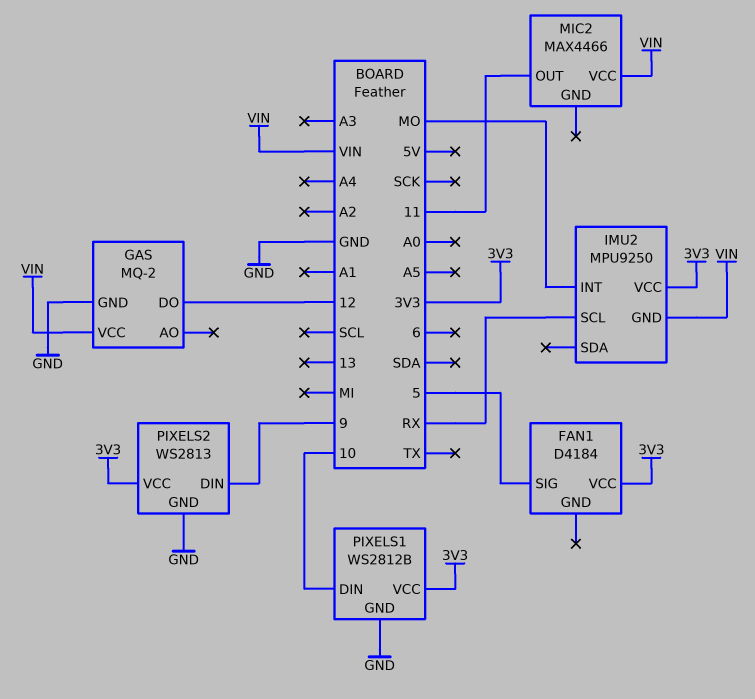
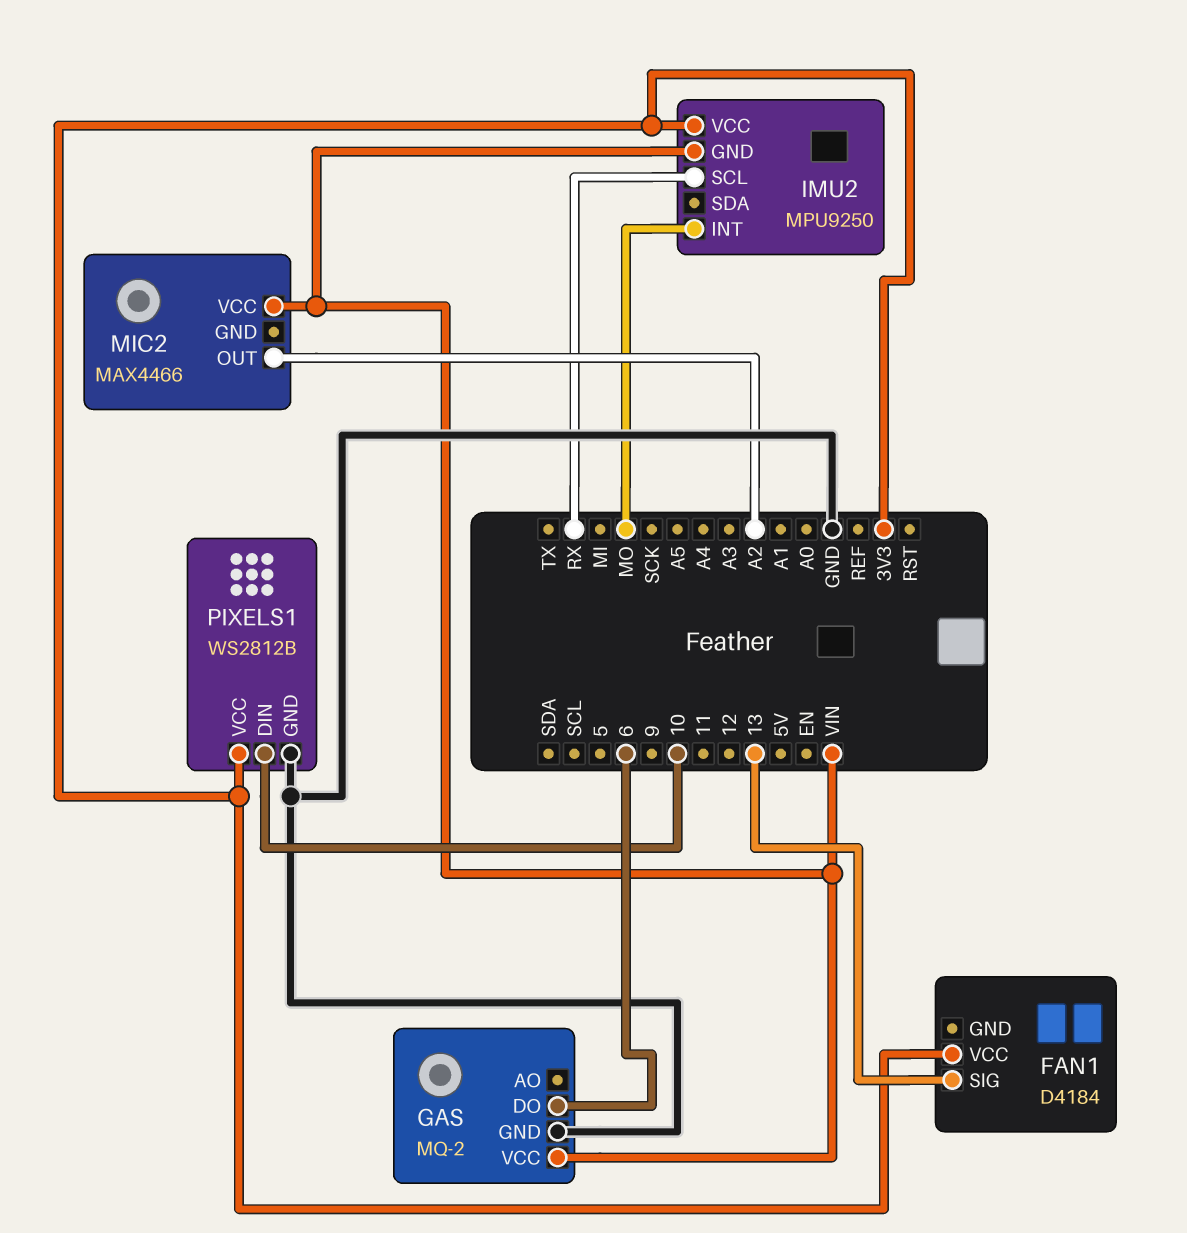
FAN1 pin SIG: 5 -> 13
GAS pin DO: 12 -> 6
MIC2 pin OUT: 11 -> A2
PIXELS2: WS2813 -> none
PIXELS2 pin DIN: 9 -> none
PIXELS2 pin GND: GND -> none
PIXELS2 pin VCC: 3V3 -> none

